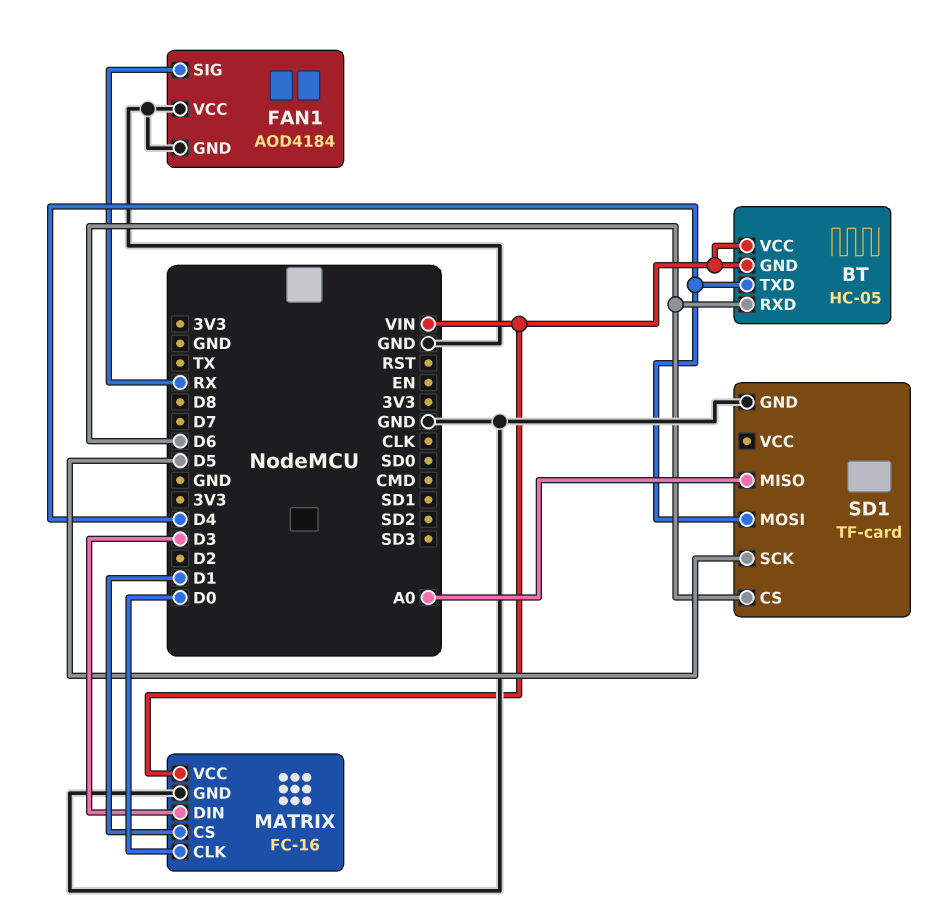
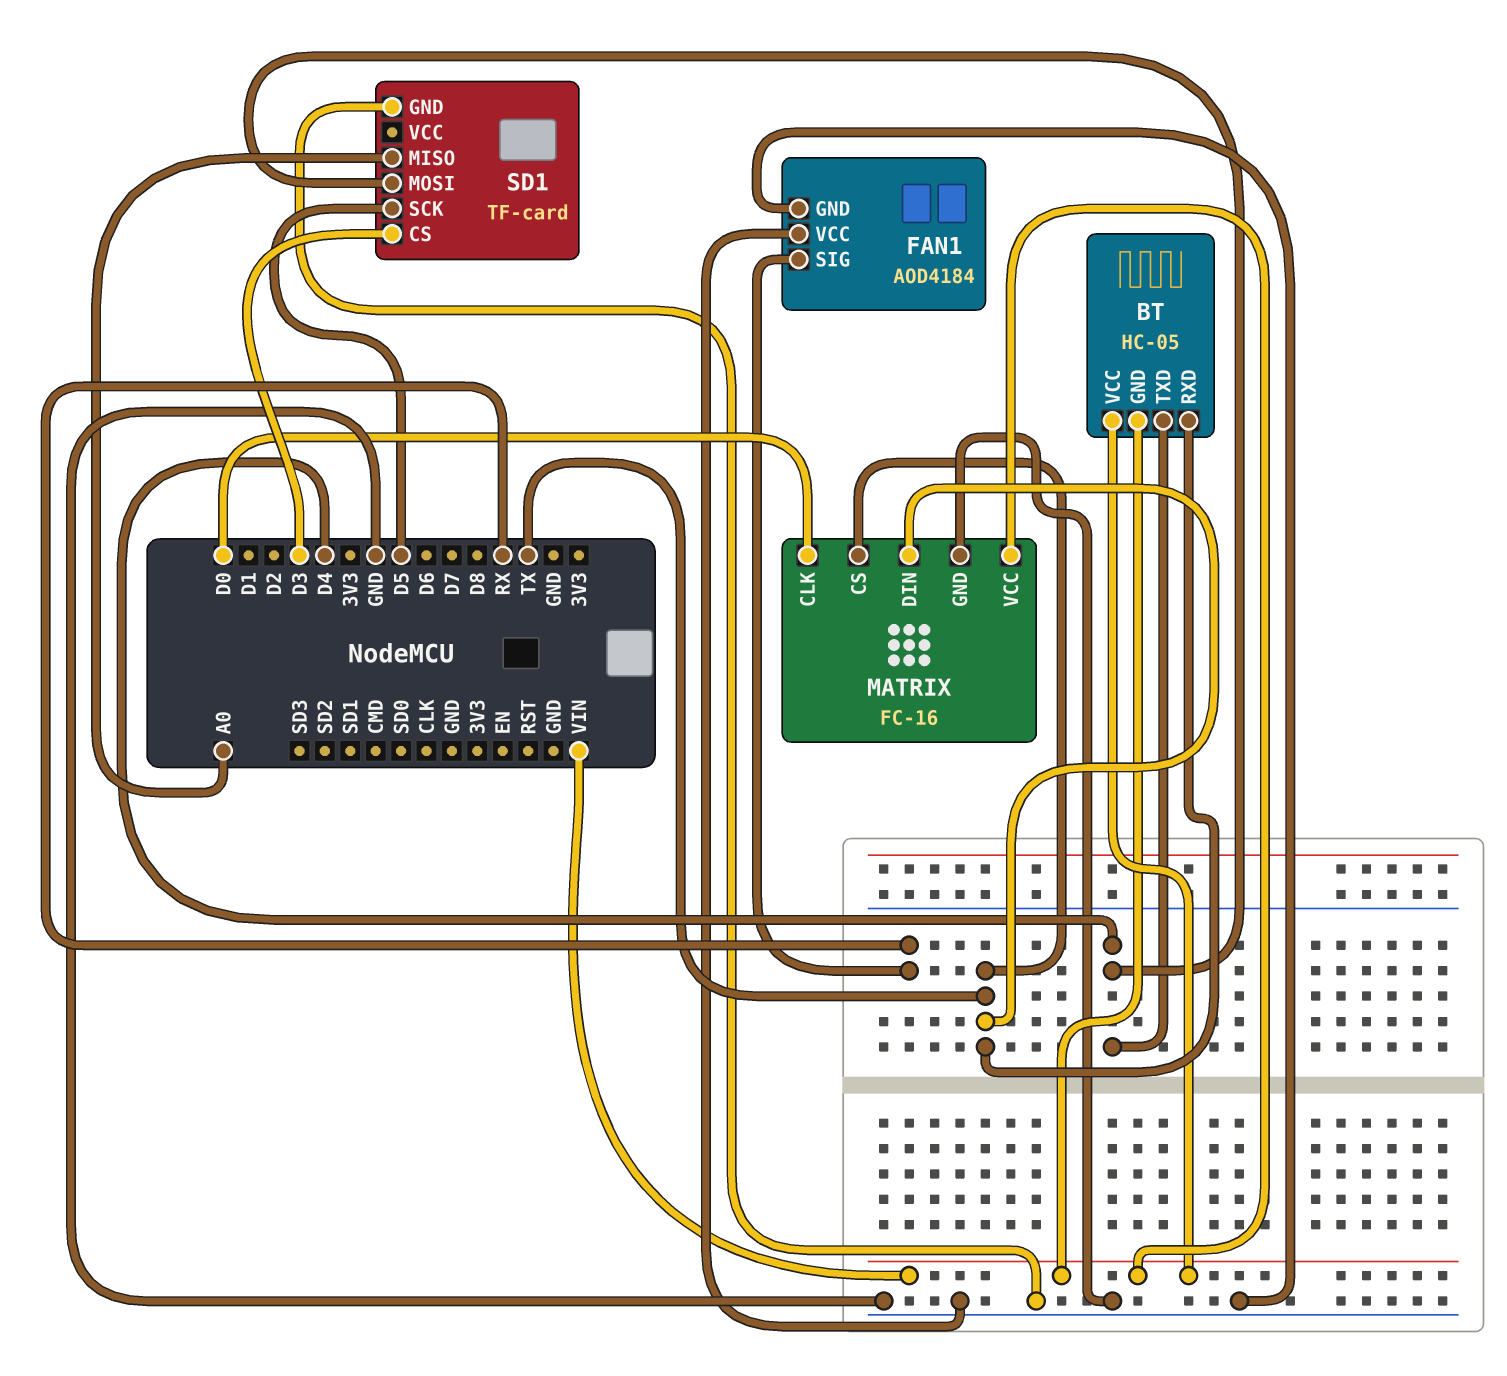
BT pin RXD: D6 -> TX
MATRIX pin CS: D1 -> TX
MATRIX pin DIN: D3 -> TX
SD1 pin CS: D6 -> D3

